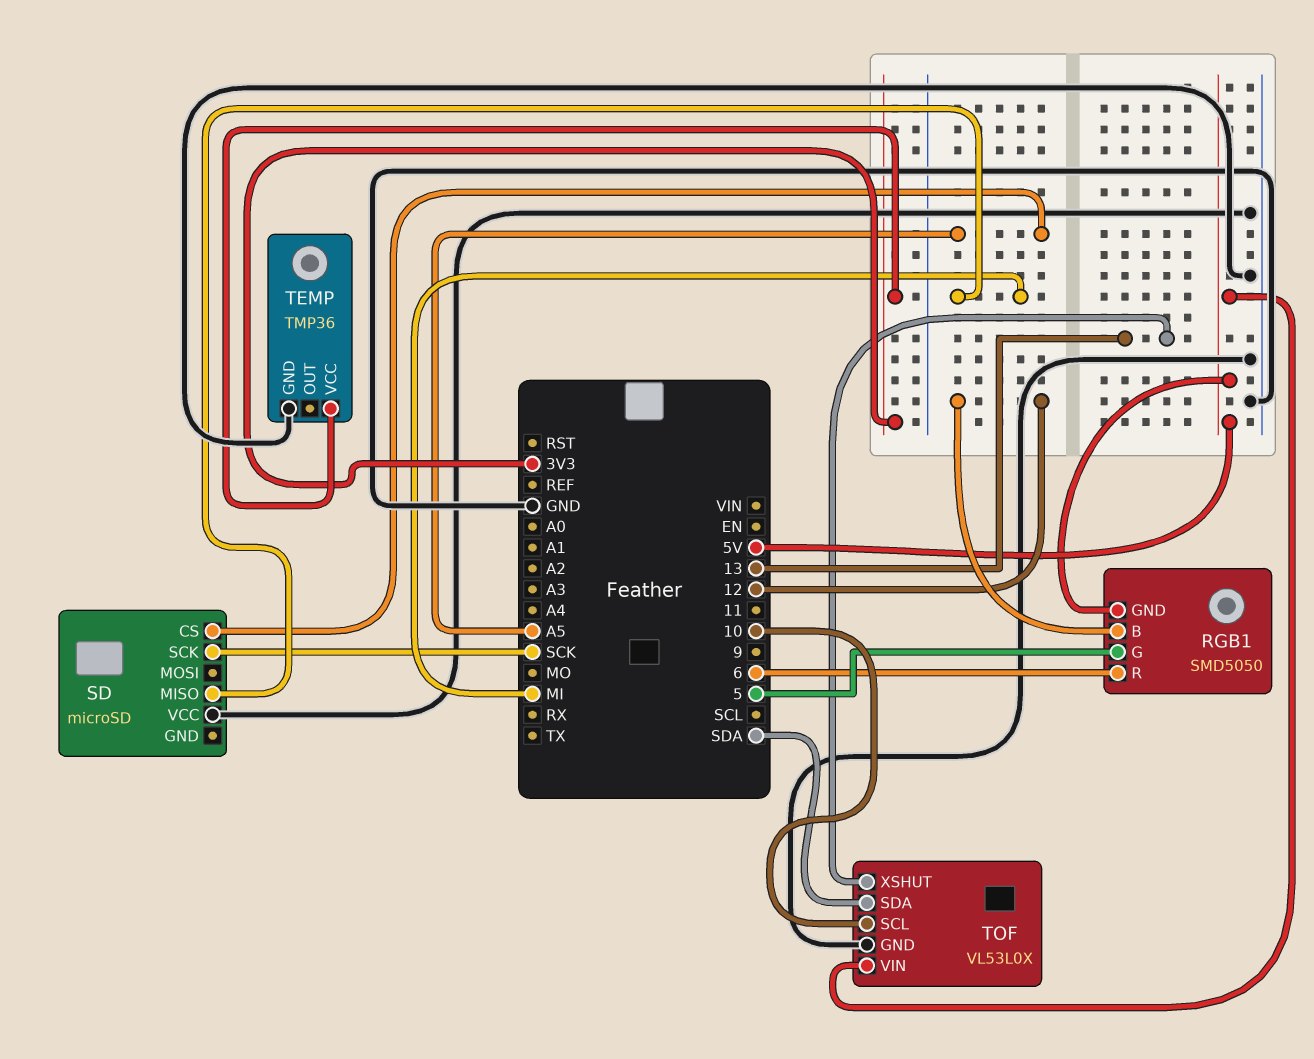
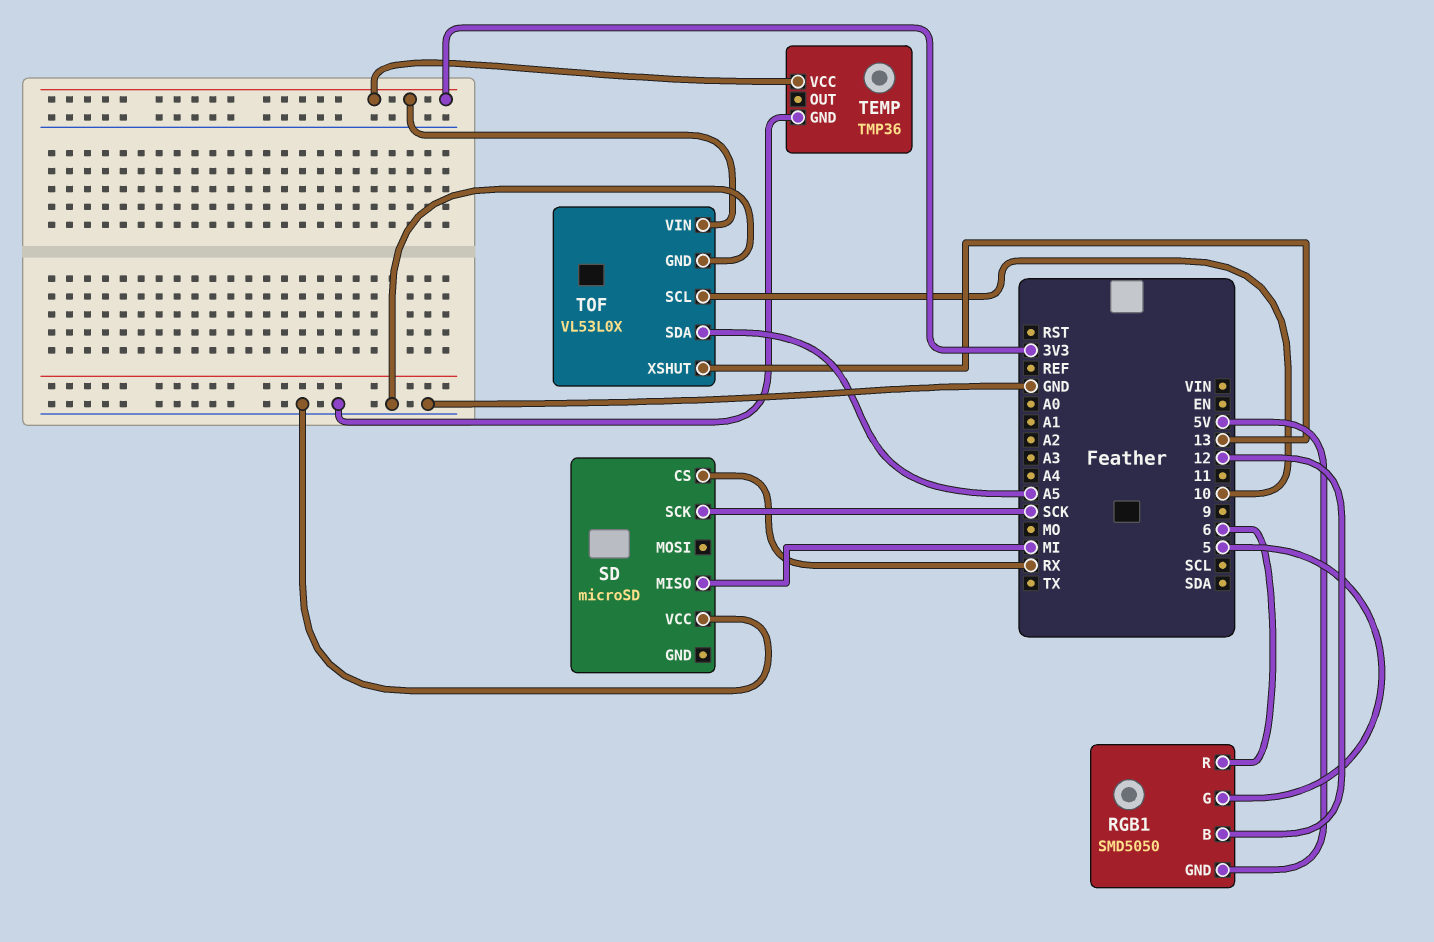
SD pin CS: A5 -> RX
TOF pin SDA: SDA -> A5
TOF pin VIN: 5V -> 3V3

